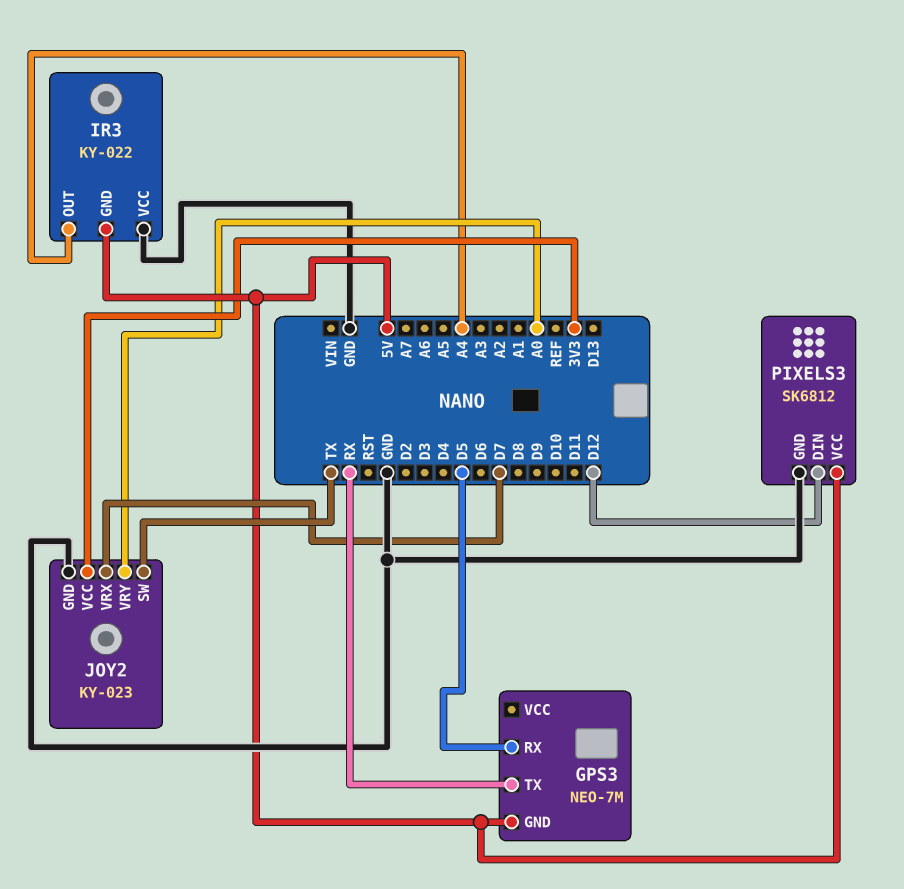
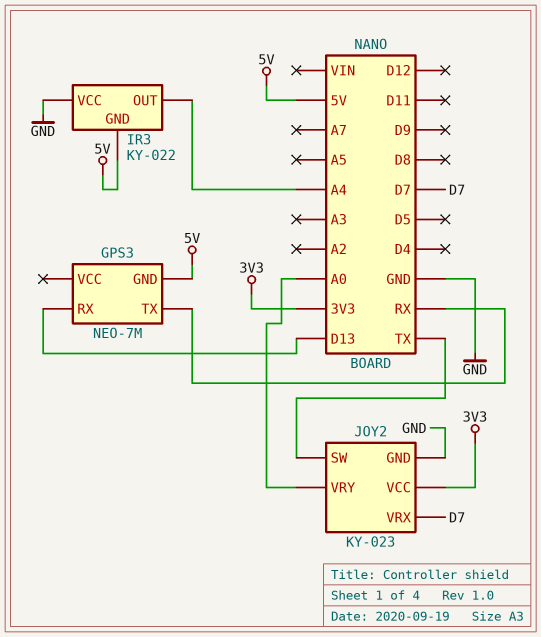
GPS3 pin RX: D5 -> D13
PIXELS3: SK6812 -> none
PIXELS3 pin DIN: D12 -> none
PIXELS3 pin GND: GND -> none
PIXELS3 pin VCC: 5V -> none

